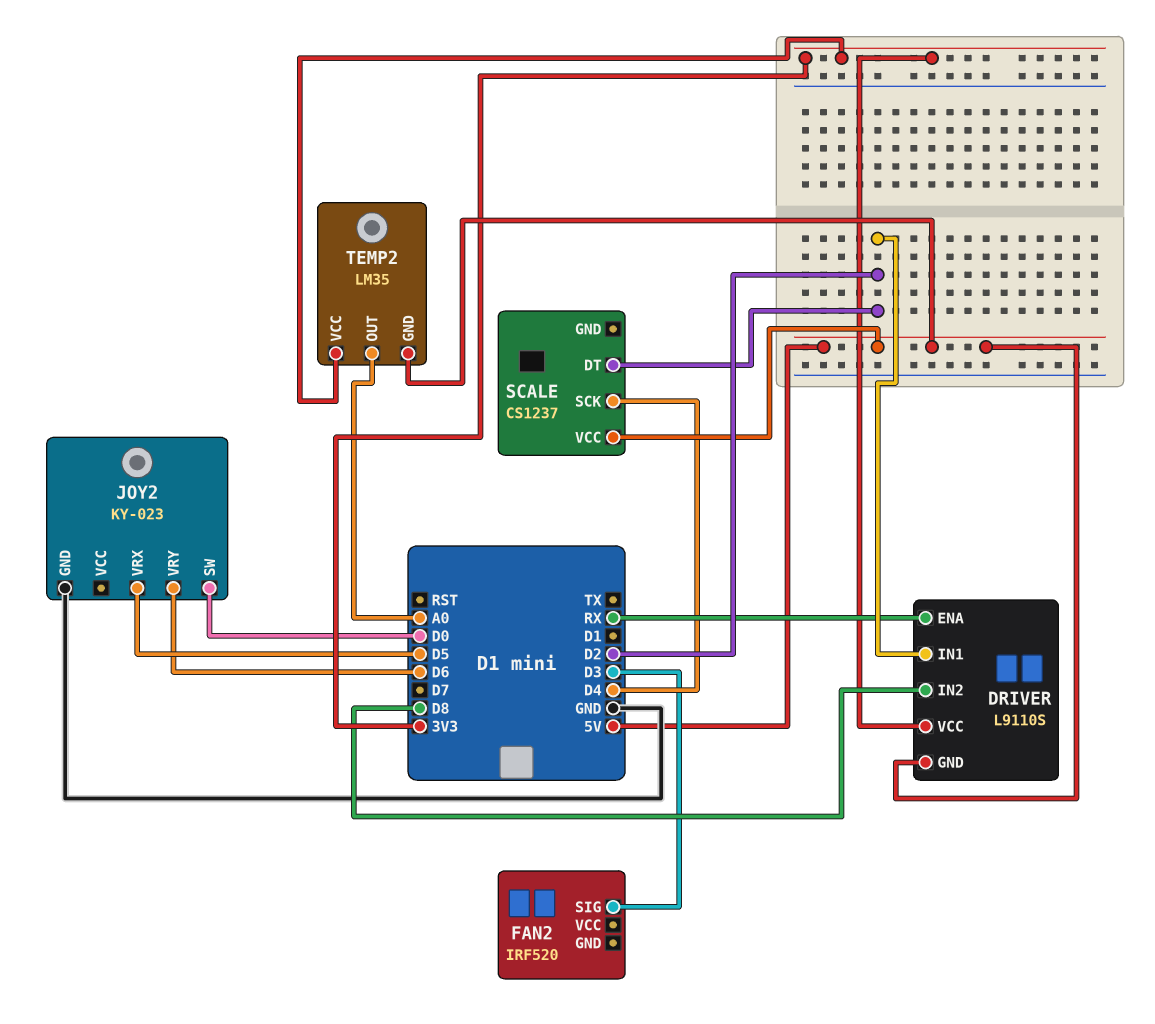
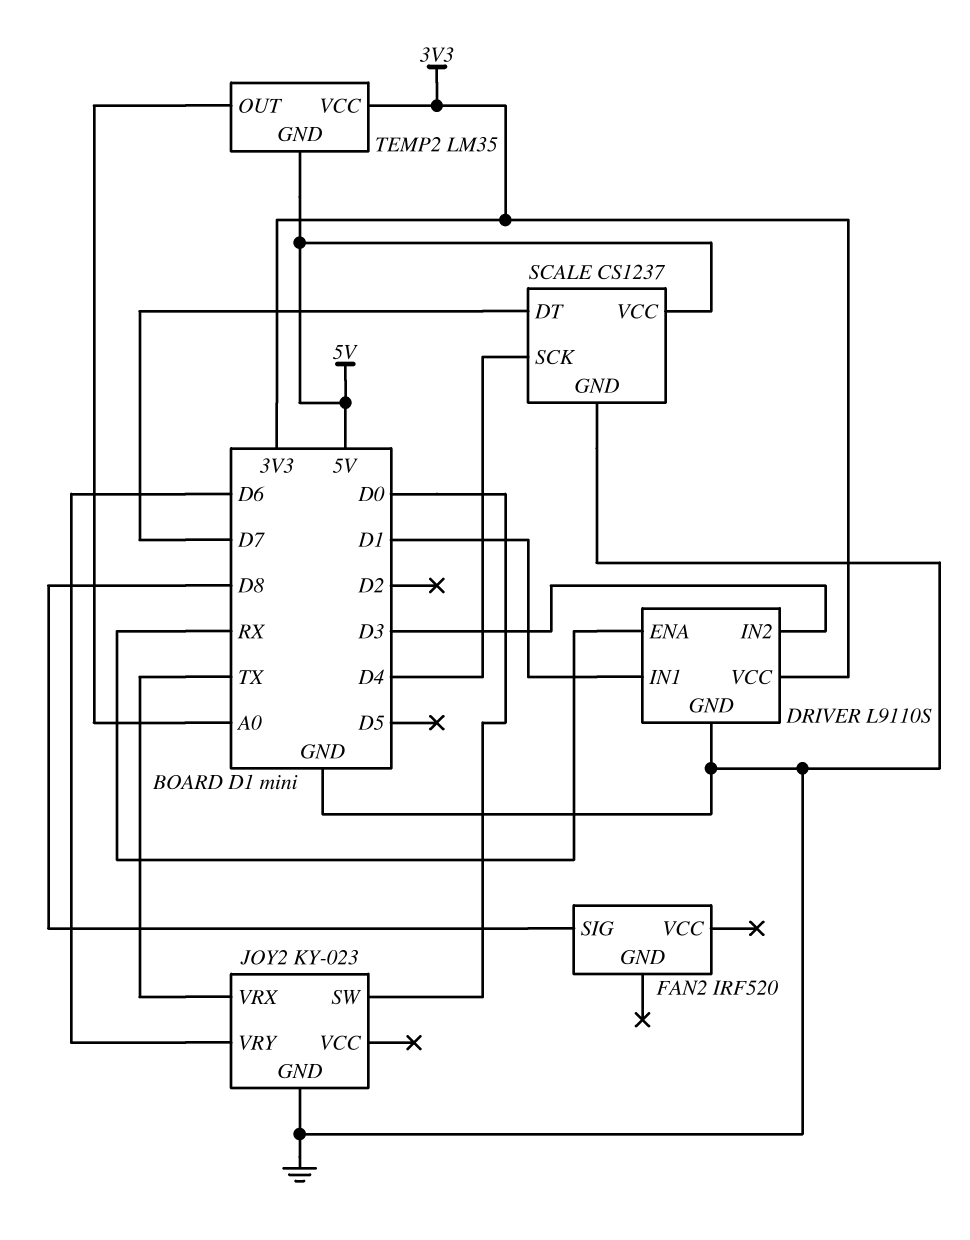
DRIVER pin GND: 5V -> GND
DRIVER pin IN1: D2 -> D1
DRIVER pin IN2: D8 -> D3
FAN2 pin SIG: D3 -> D8
JOY2 pin VRX: D5 -> TX
SCALE pin DT: D2 -> D7
SCALE pin GND: none -> GND

